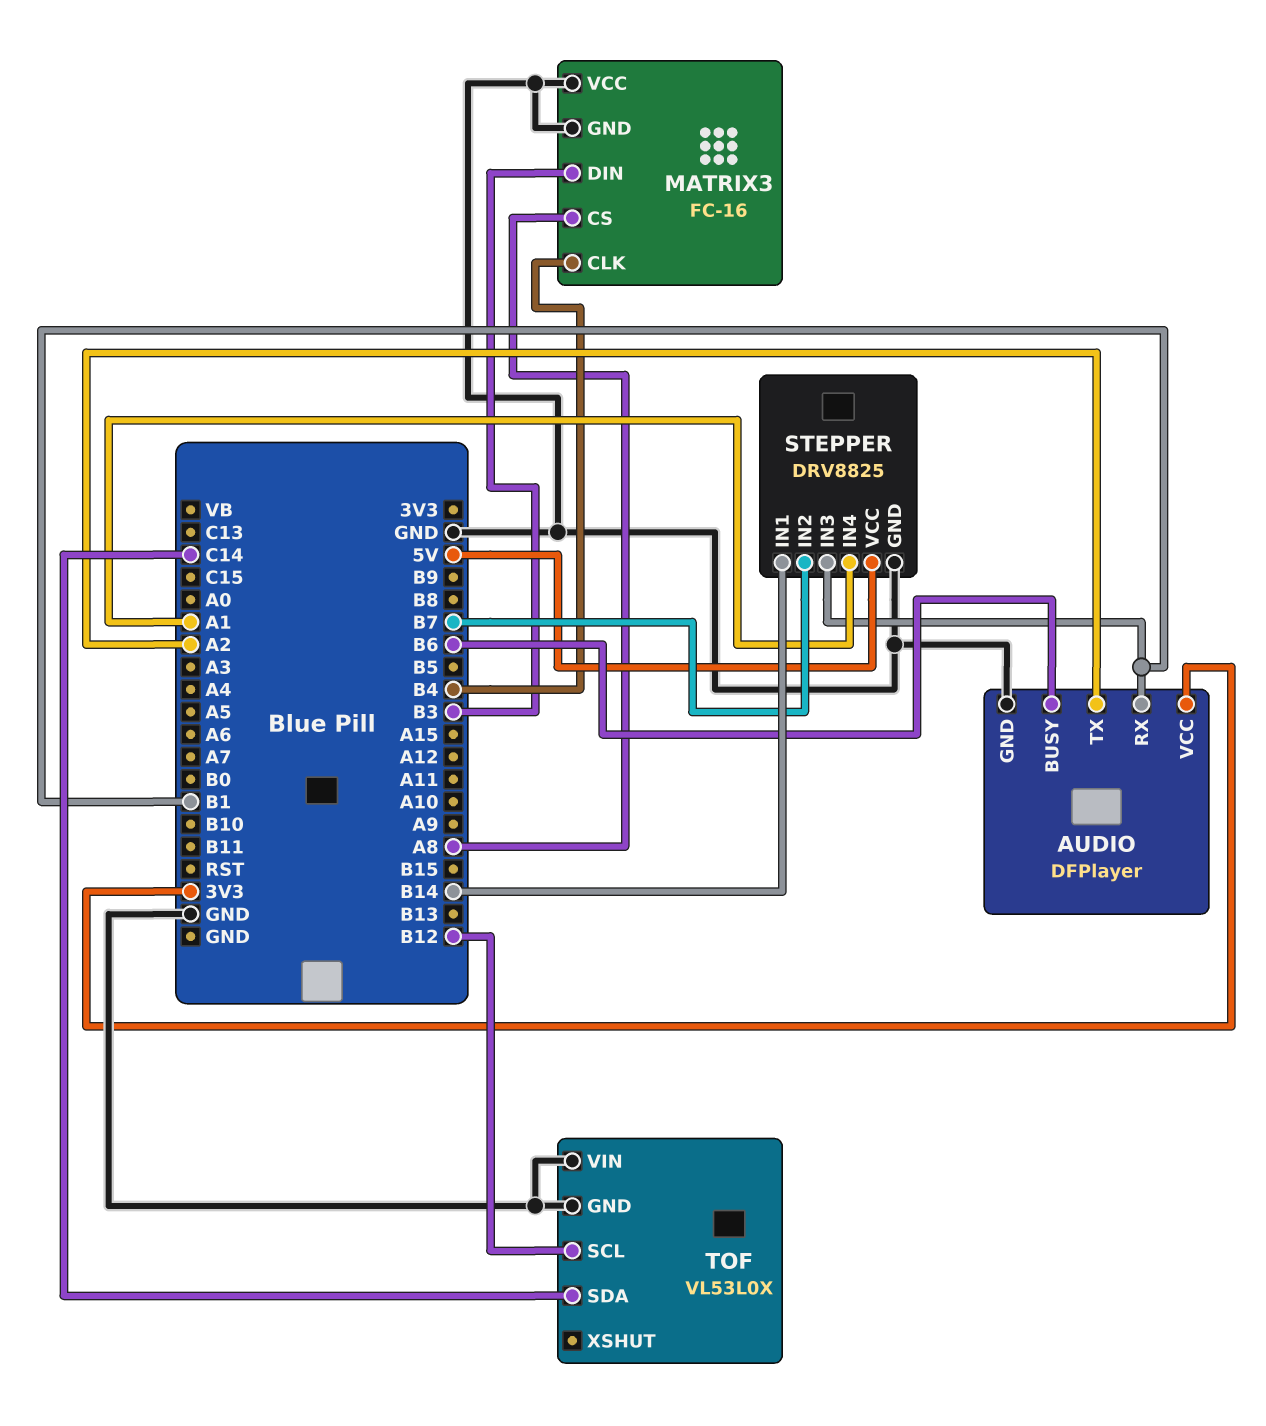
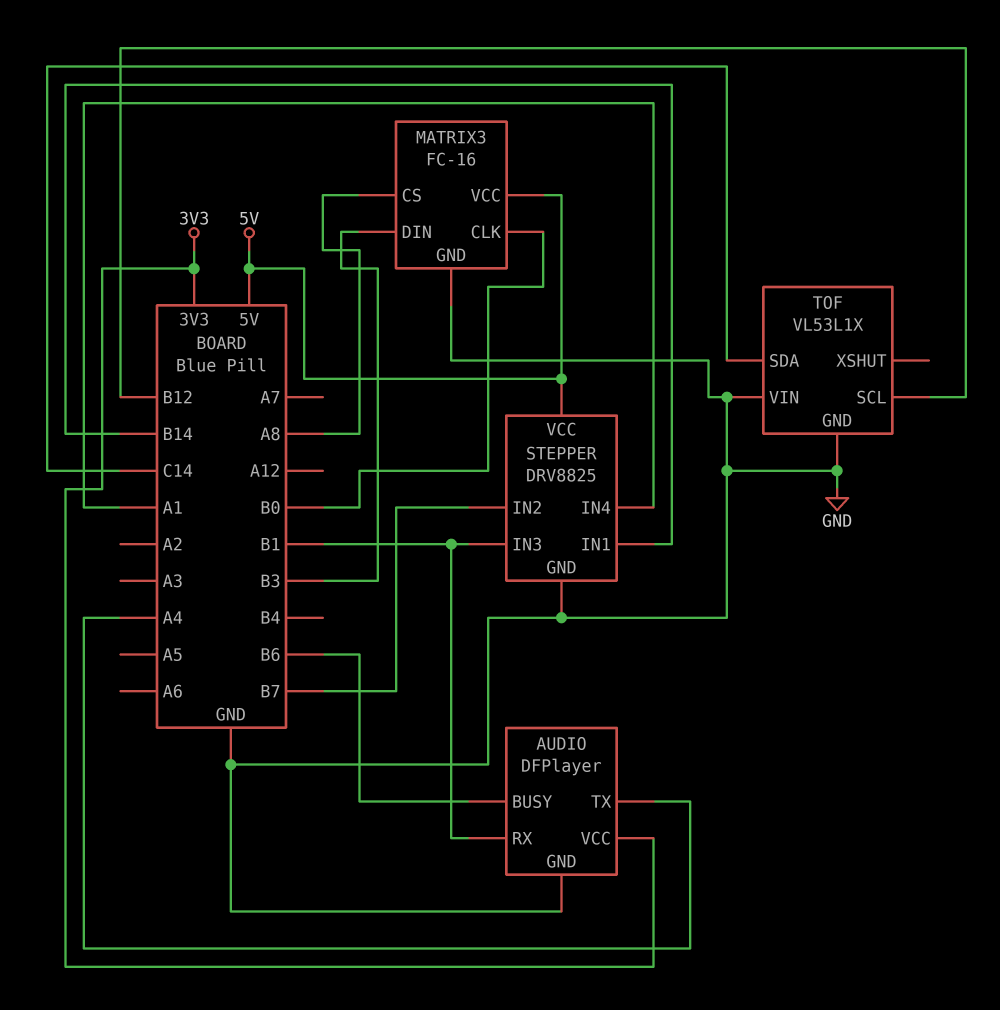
AUDIO pin TX: A2 -> A4
MATRIX3 pin CLK: B4 -> B0
MATRIX3 pin VCC: GND -> 5V
TOF: VL53L0X -> VL53L1X

